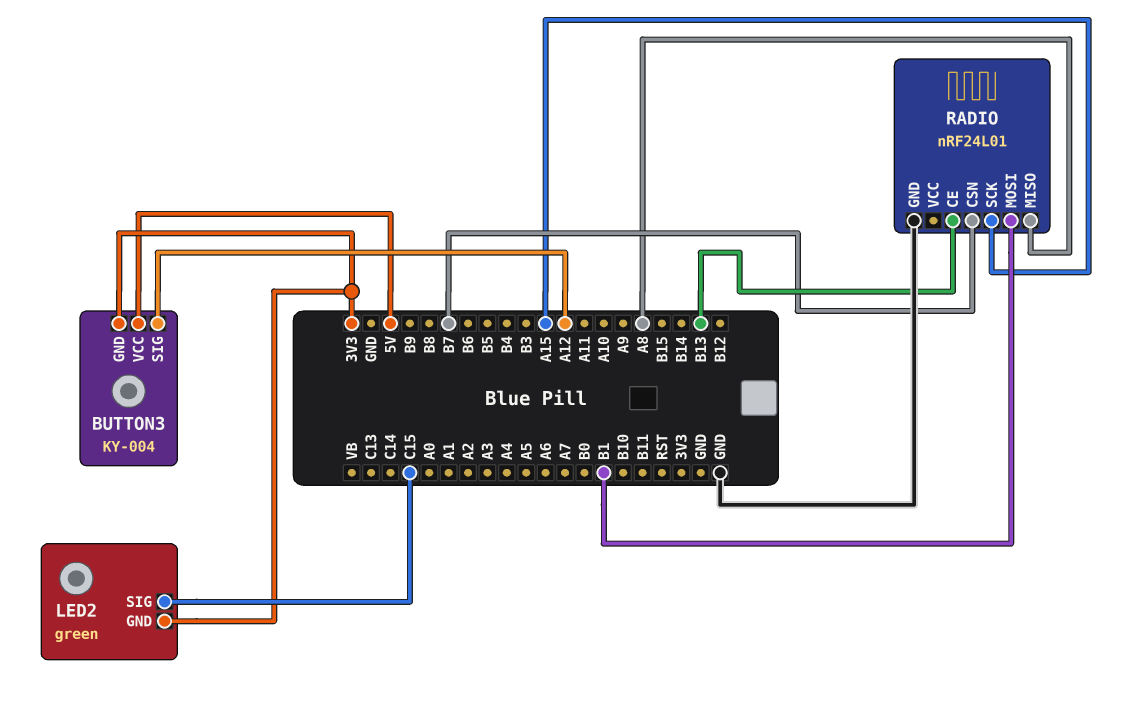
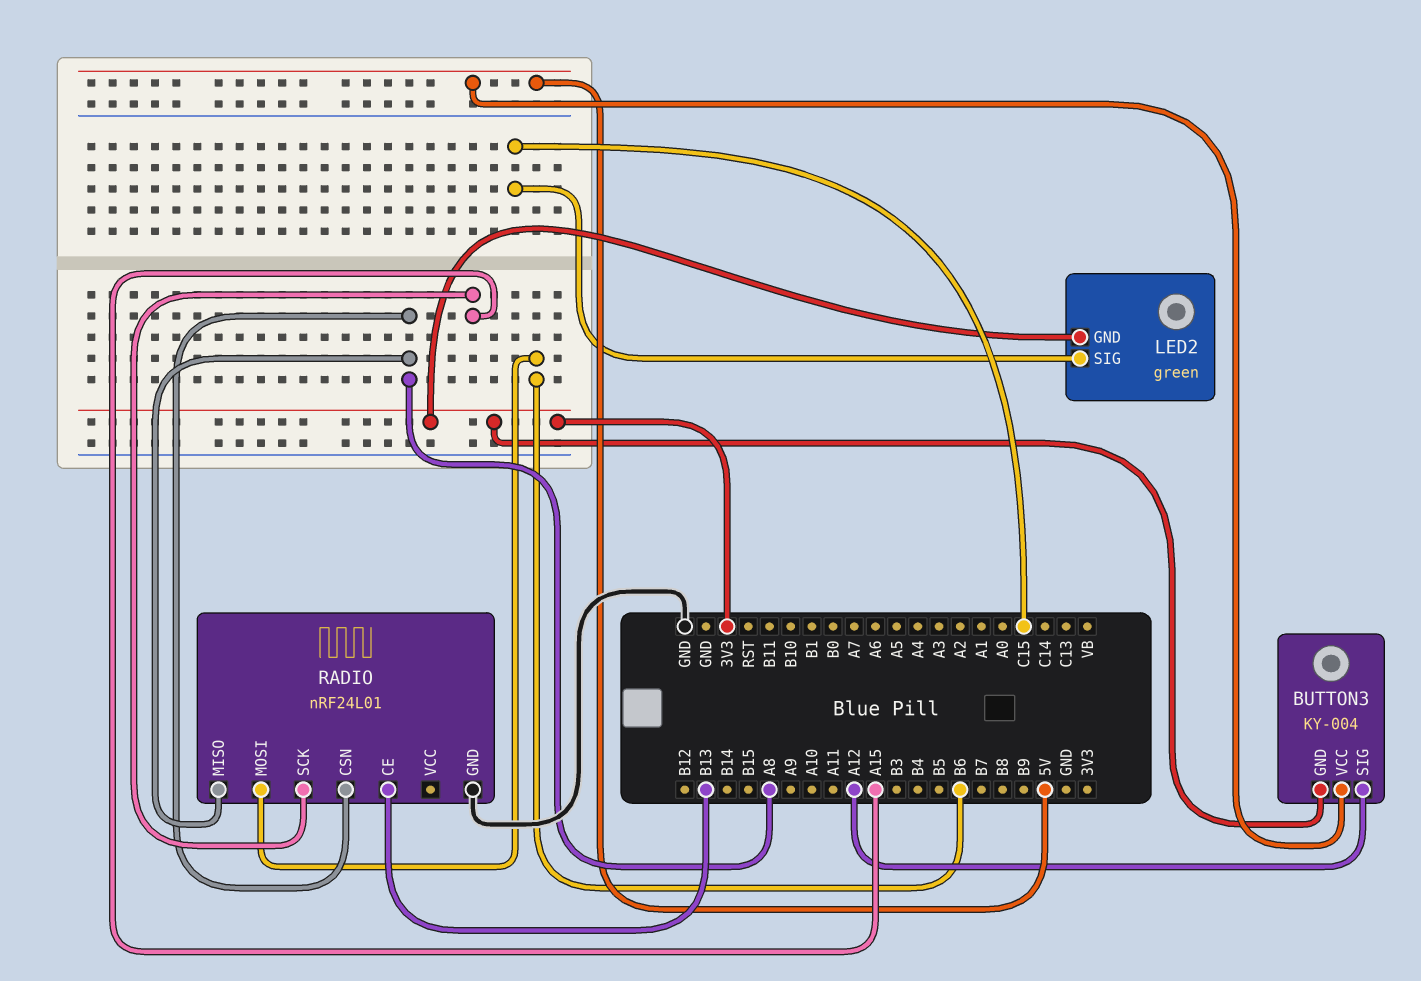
RADIO pin CSN: B7 -> A8
RADIO pin MOSI: B1 -> B6

